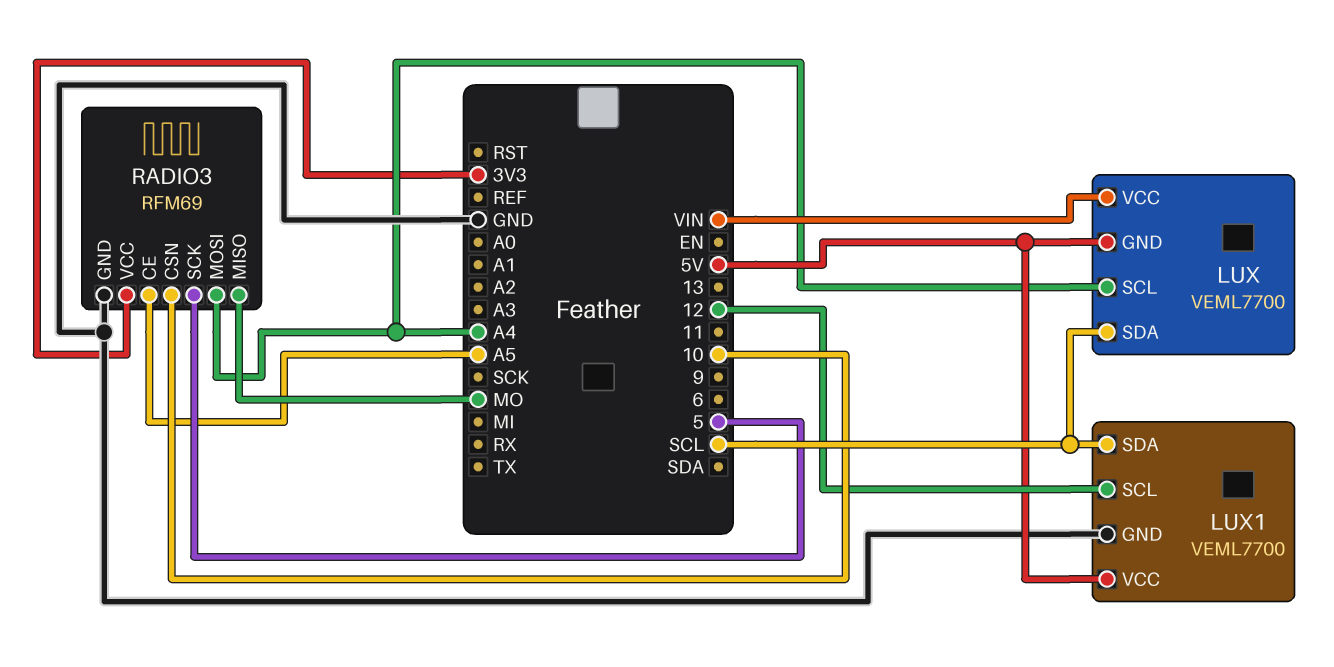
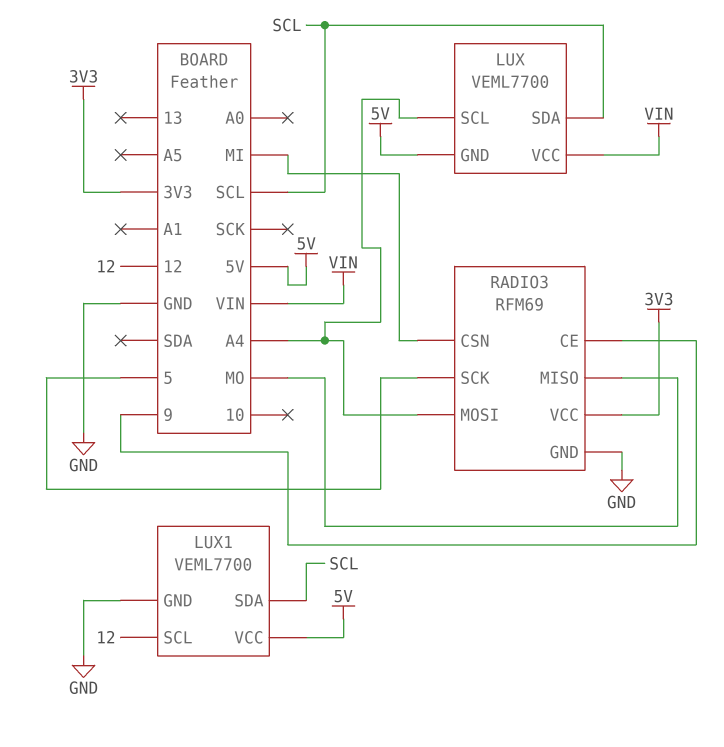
RADIO3 pin CE: A5 -> 9
RADIO3 pin CSN: 10 -> MI

